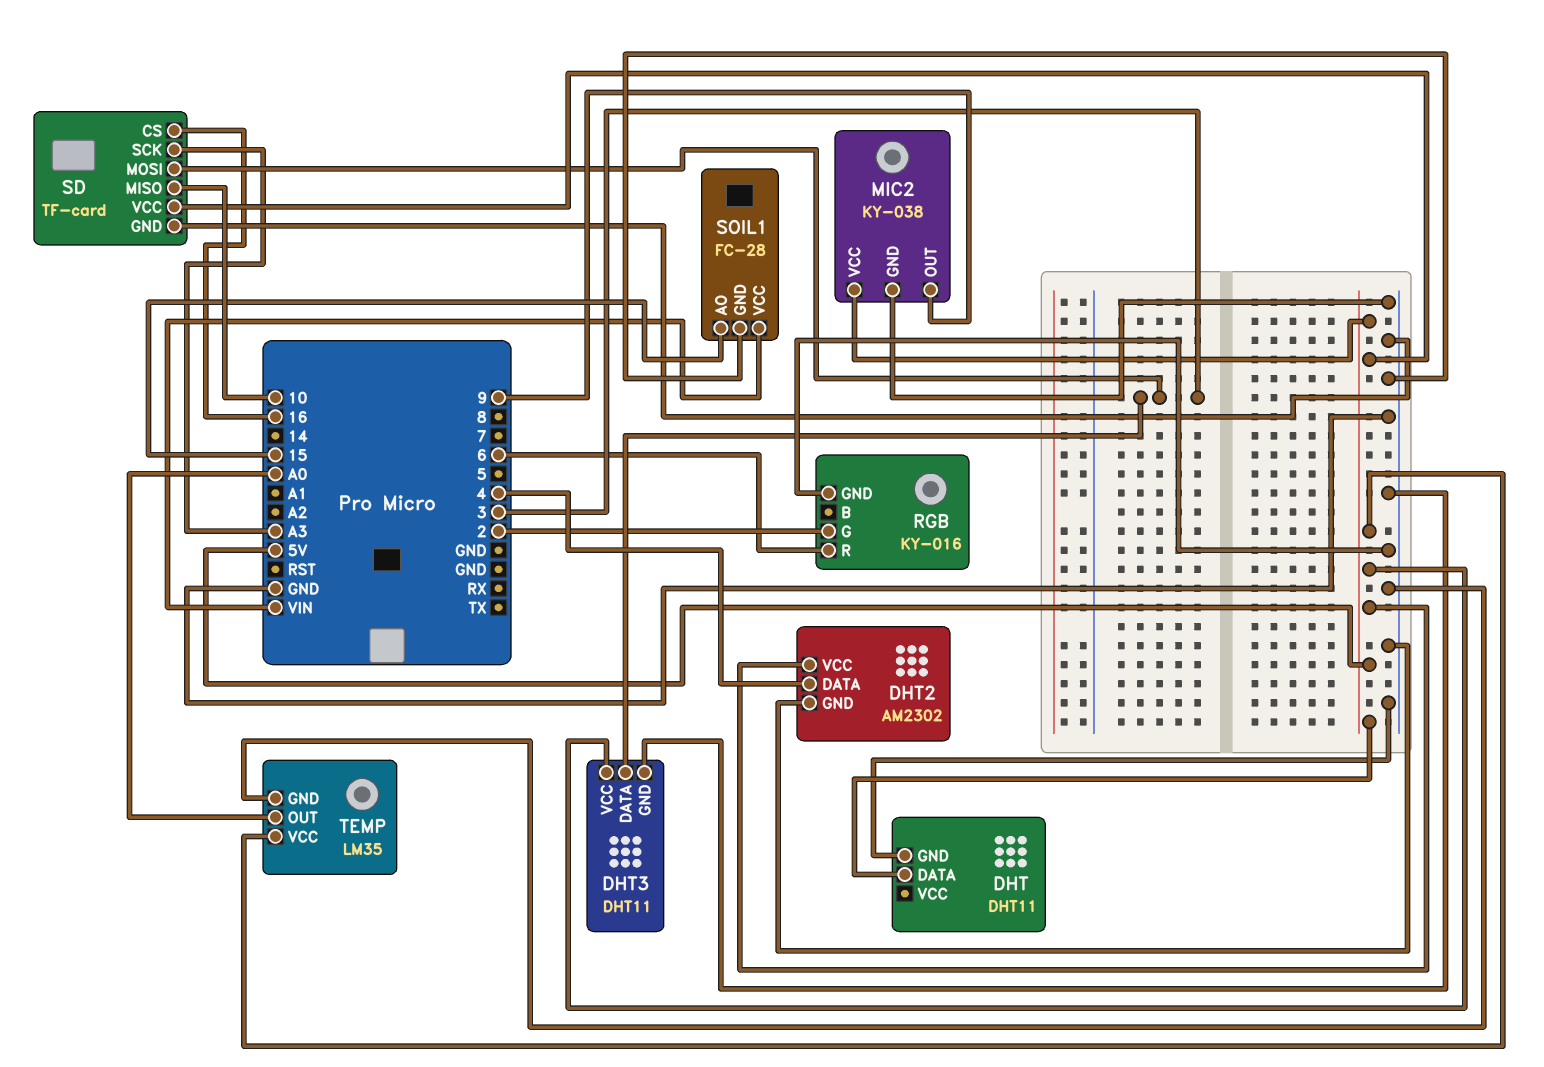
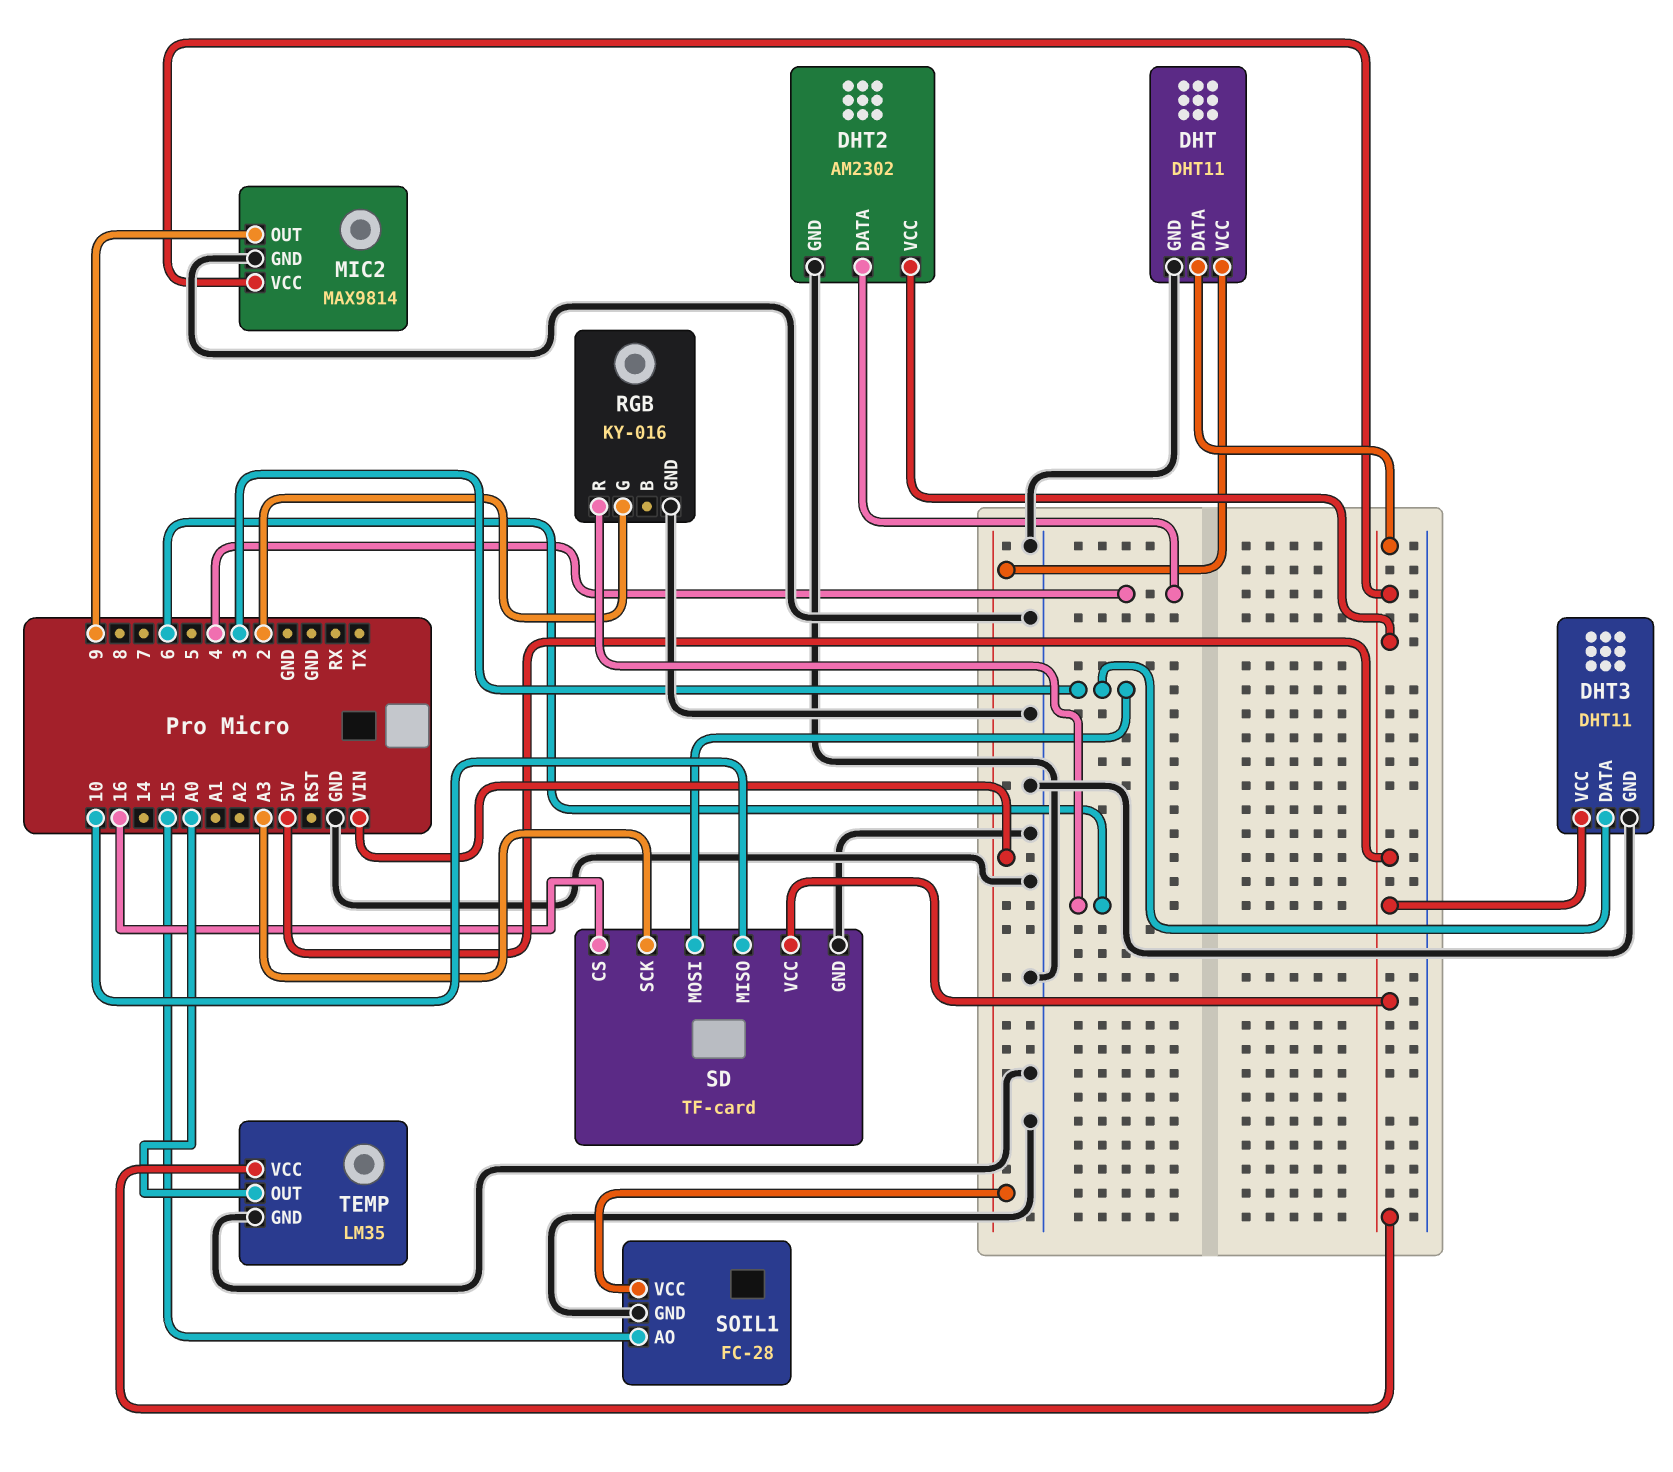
DHT pin VCC: none -> VIN
MIC2: KY-038 -> MAX9814

